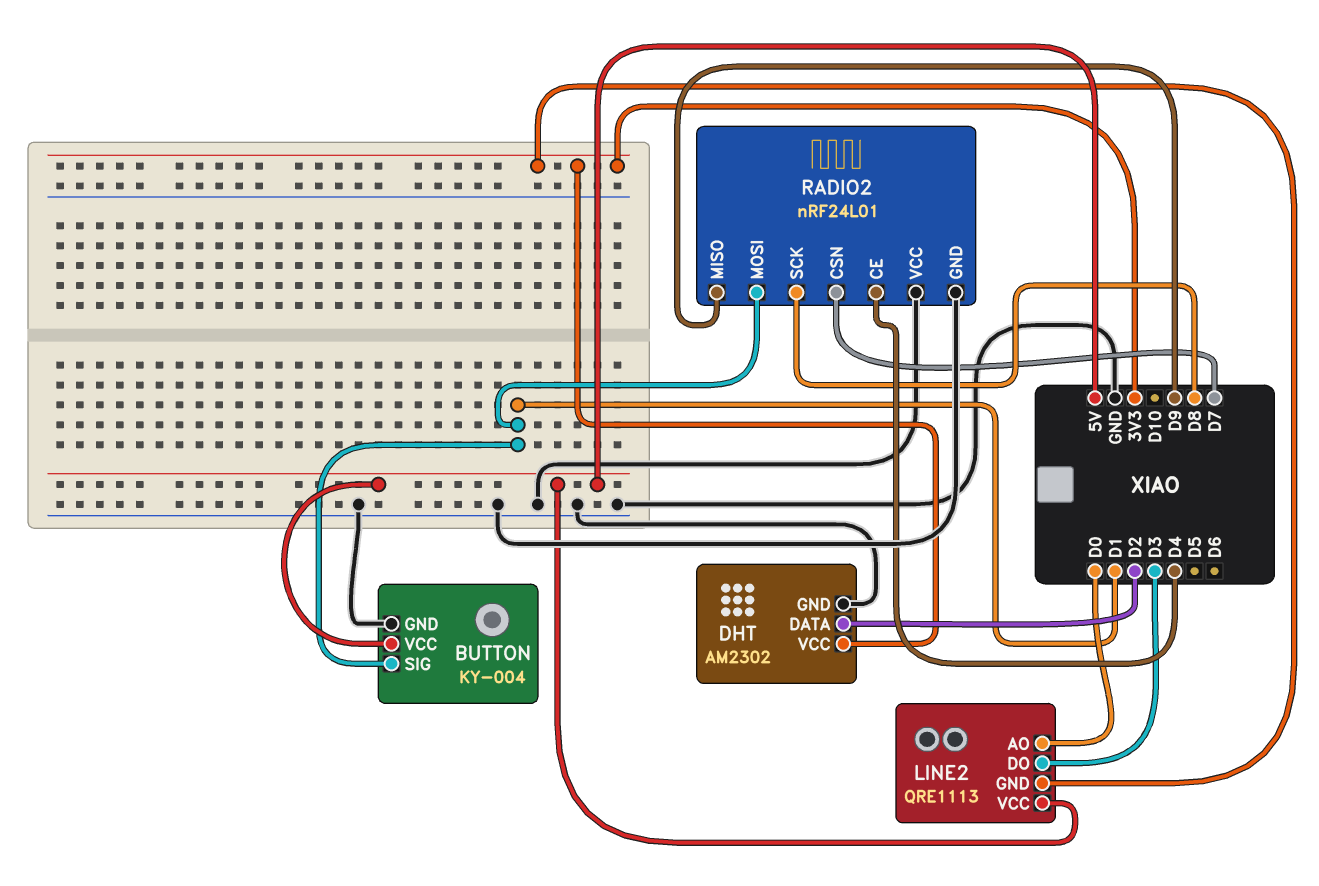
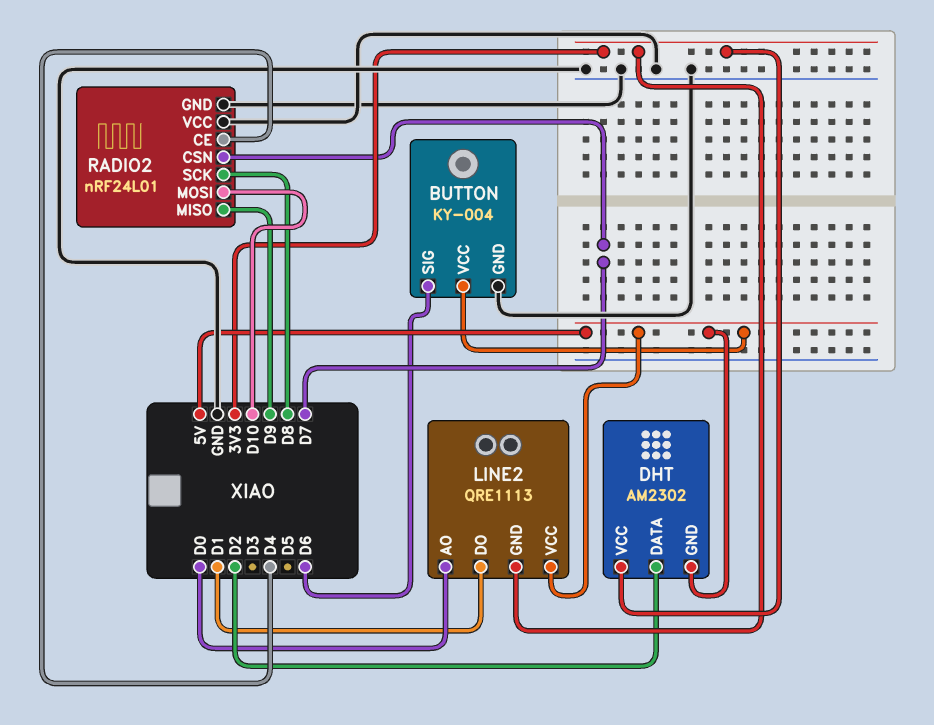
BUTTON pin SIG: D1 -> D6
DHT pin GND: GND -> 5V
LINE2 pin DO: D3 -> D1
RADIO2 pin MOSI: D1 -> D10

